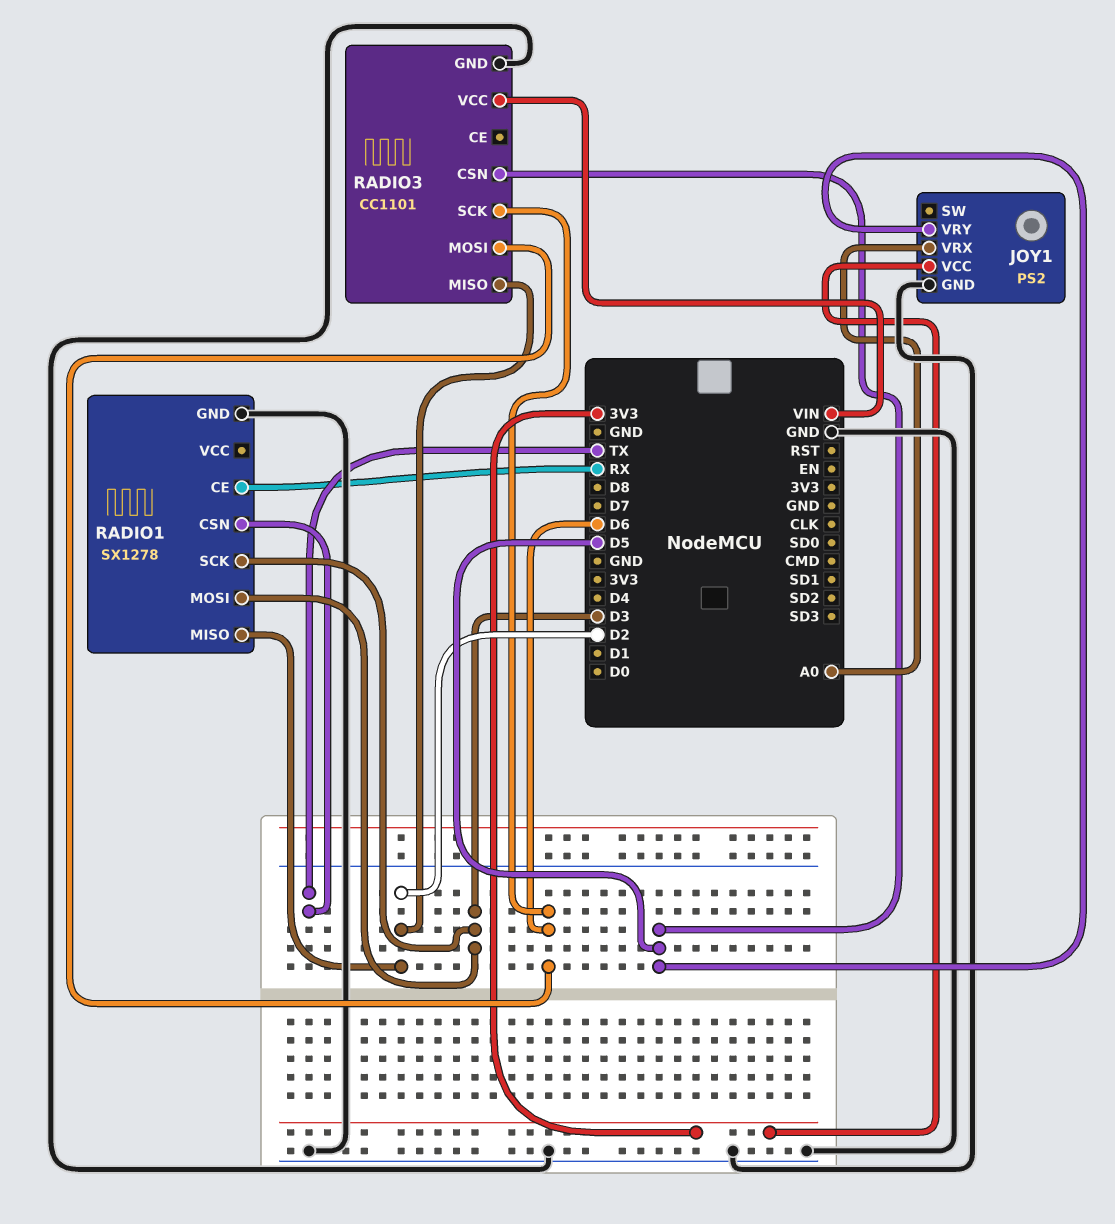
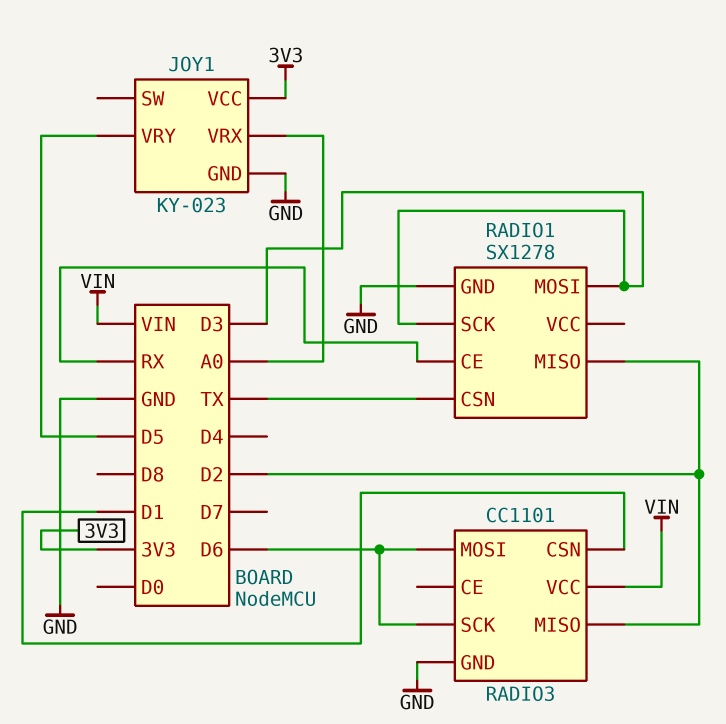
JOY1: PS2 -> KY-023
RADIO3 pin CSN: D5 -> D1

